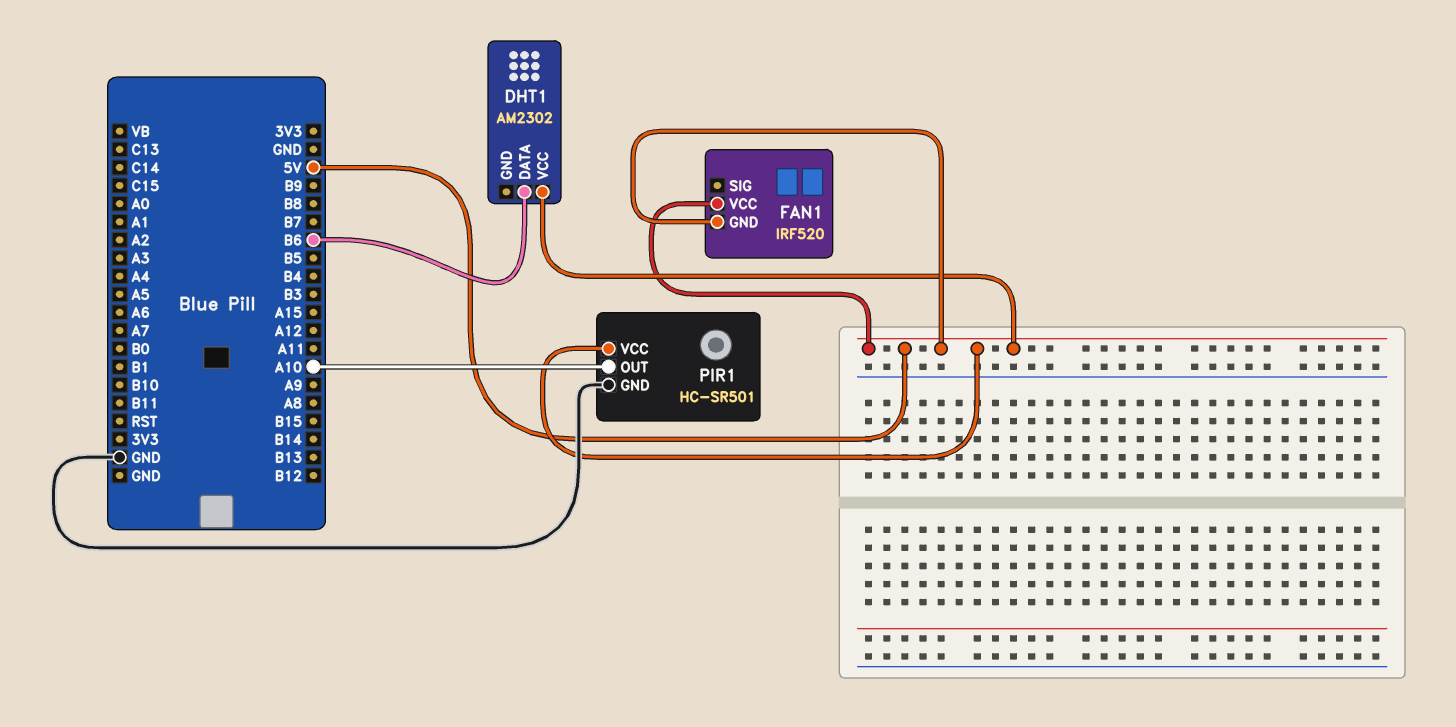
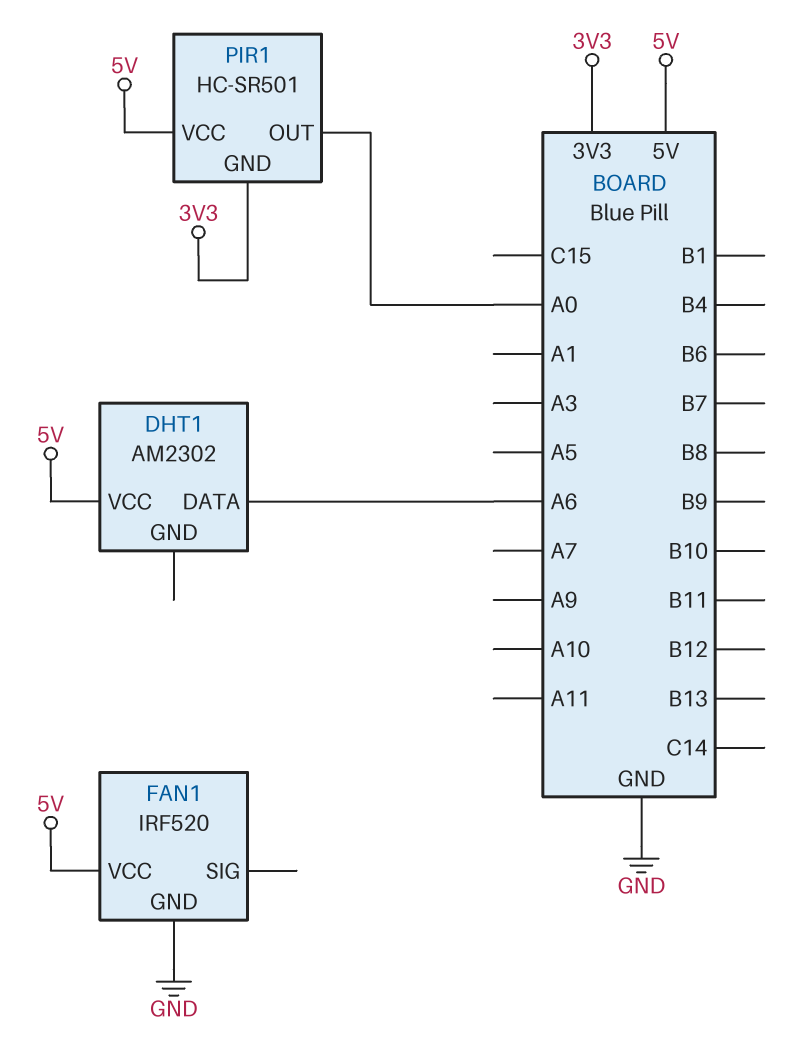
DHT1 pin DATA: B6 -> A6
FAN1 pin GND: 5V -> GND
PIR1 pin GND: GND -> 3V3
PIR1 pin OUT: A10 -> A0

